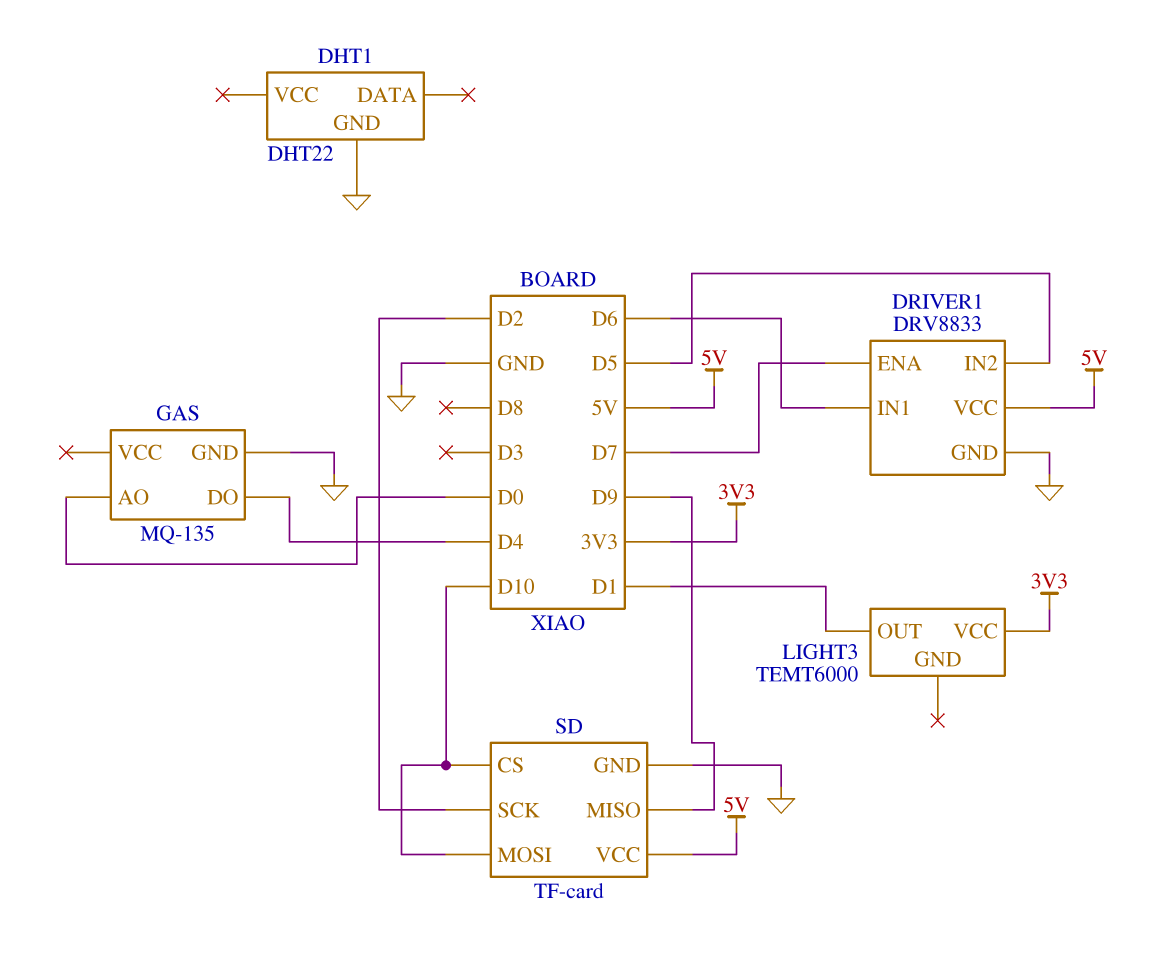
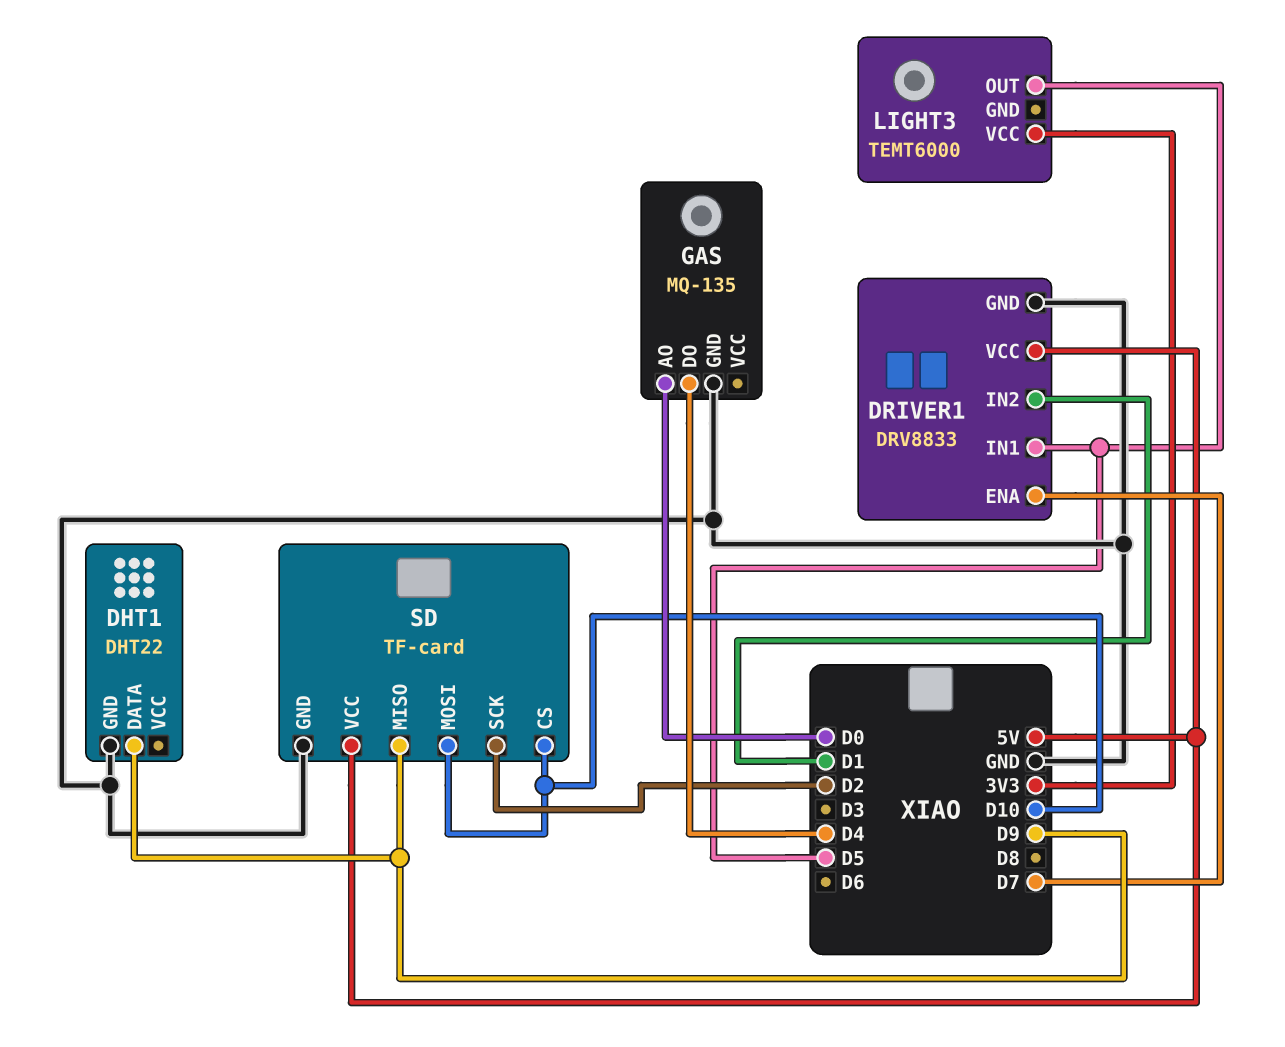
DHT1 pin DATA: none -> D9
DRIVER1 pin IN1: D6 -> D5
DRIVER1 pin IN2: D5 -> D1
LIGHT3 pin OUT: D1 -> D5

